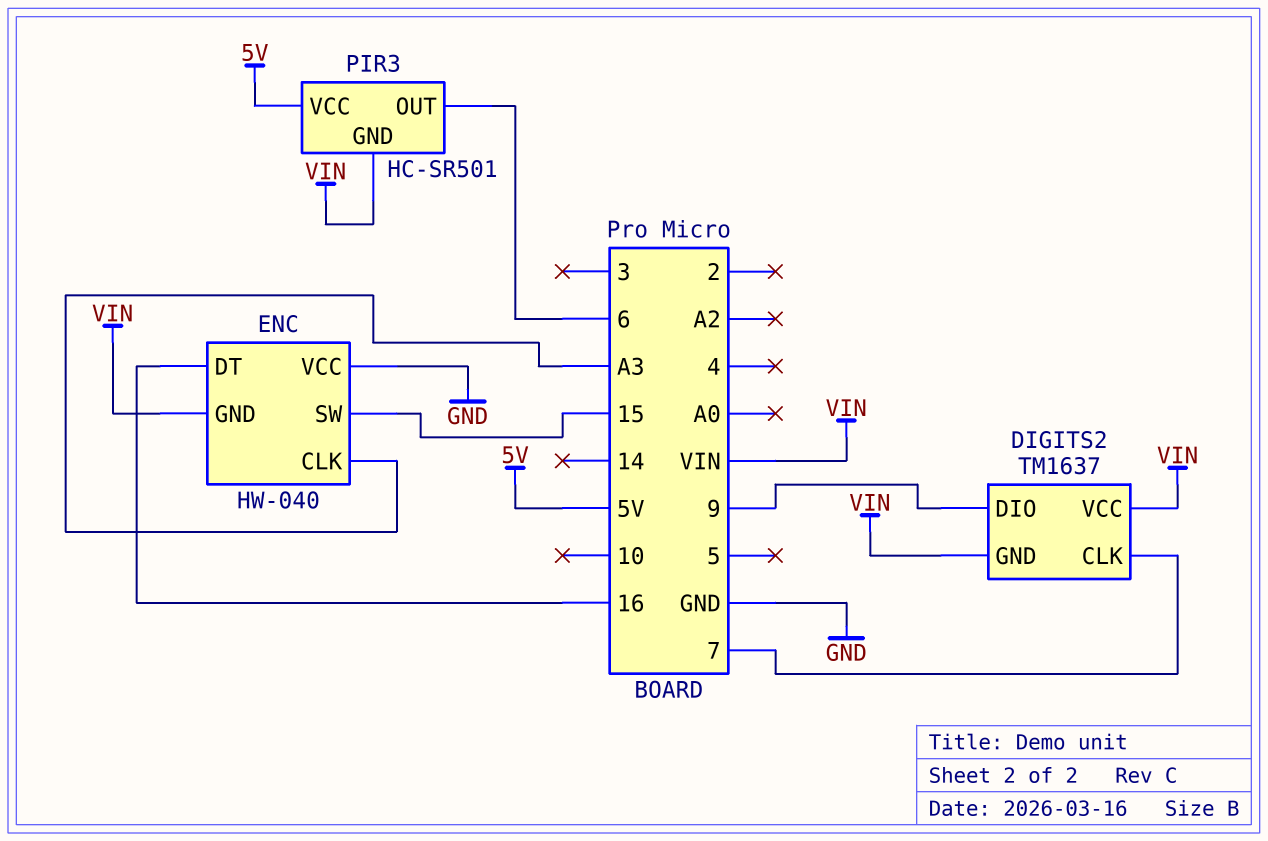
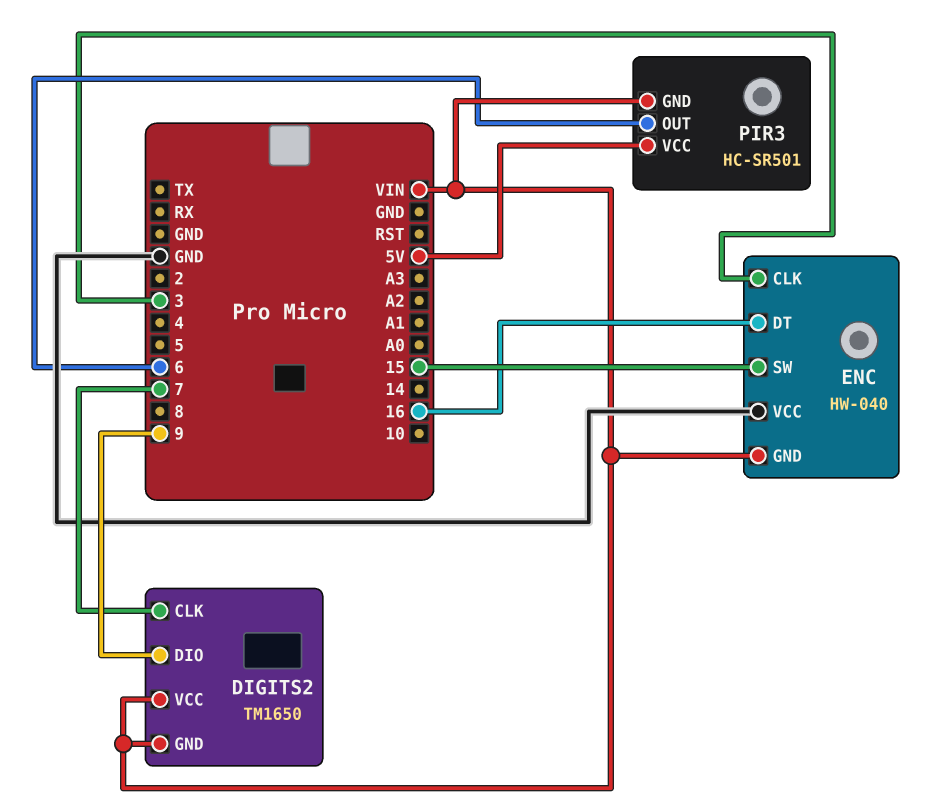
DIGITS2: TM1637 -> TM1650
ENC pin CLK: A3 -> 3

